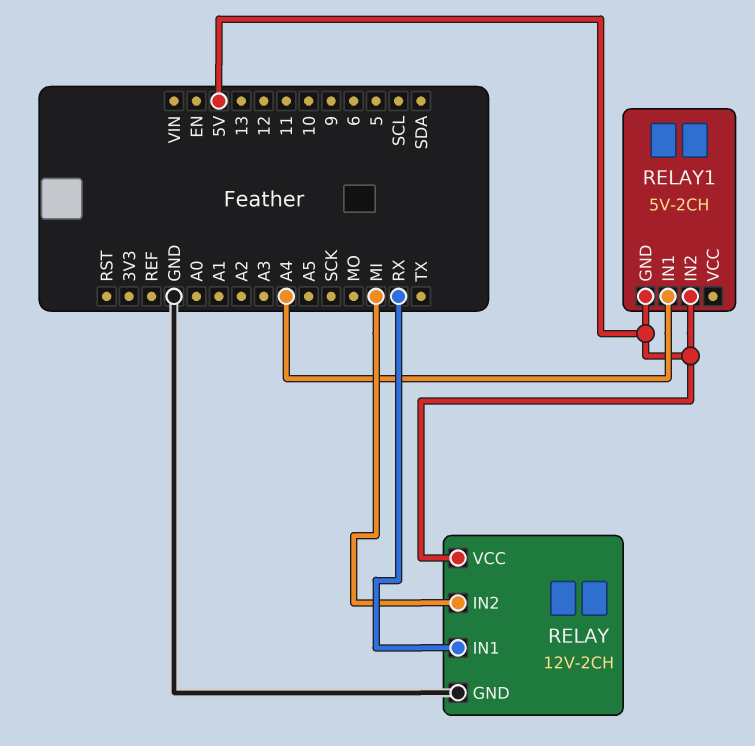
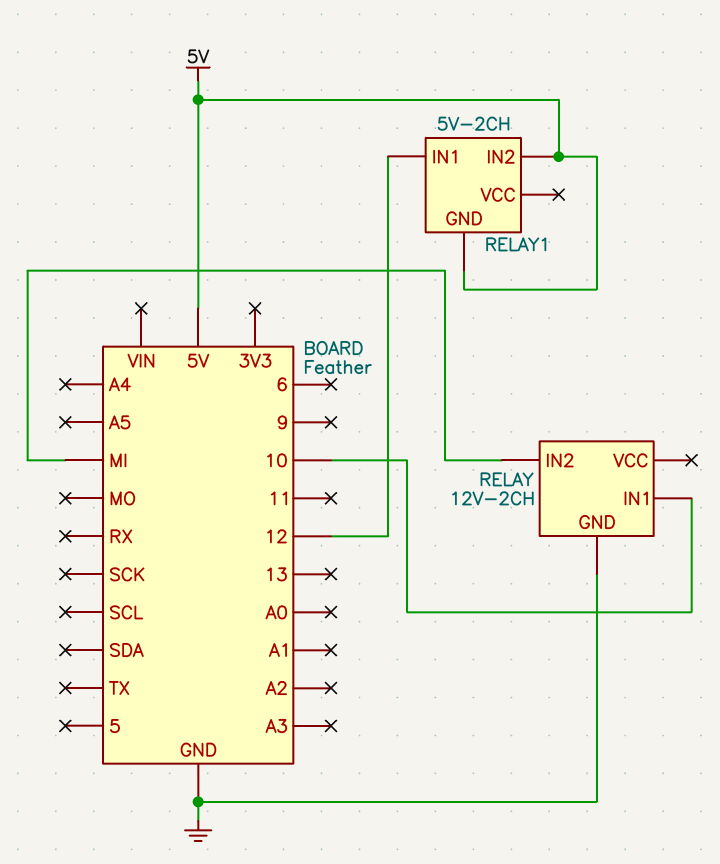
RELAY pin IN1: RX -> 10
RELAY pin VCC: 5V -> none
RELAY1 pin IN1: A4 -> 12

